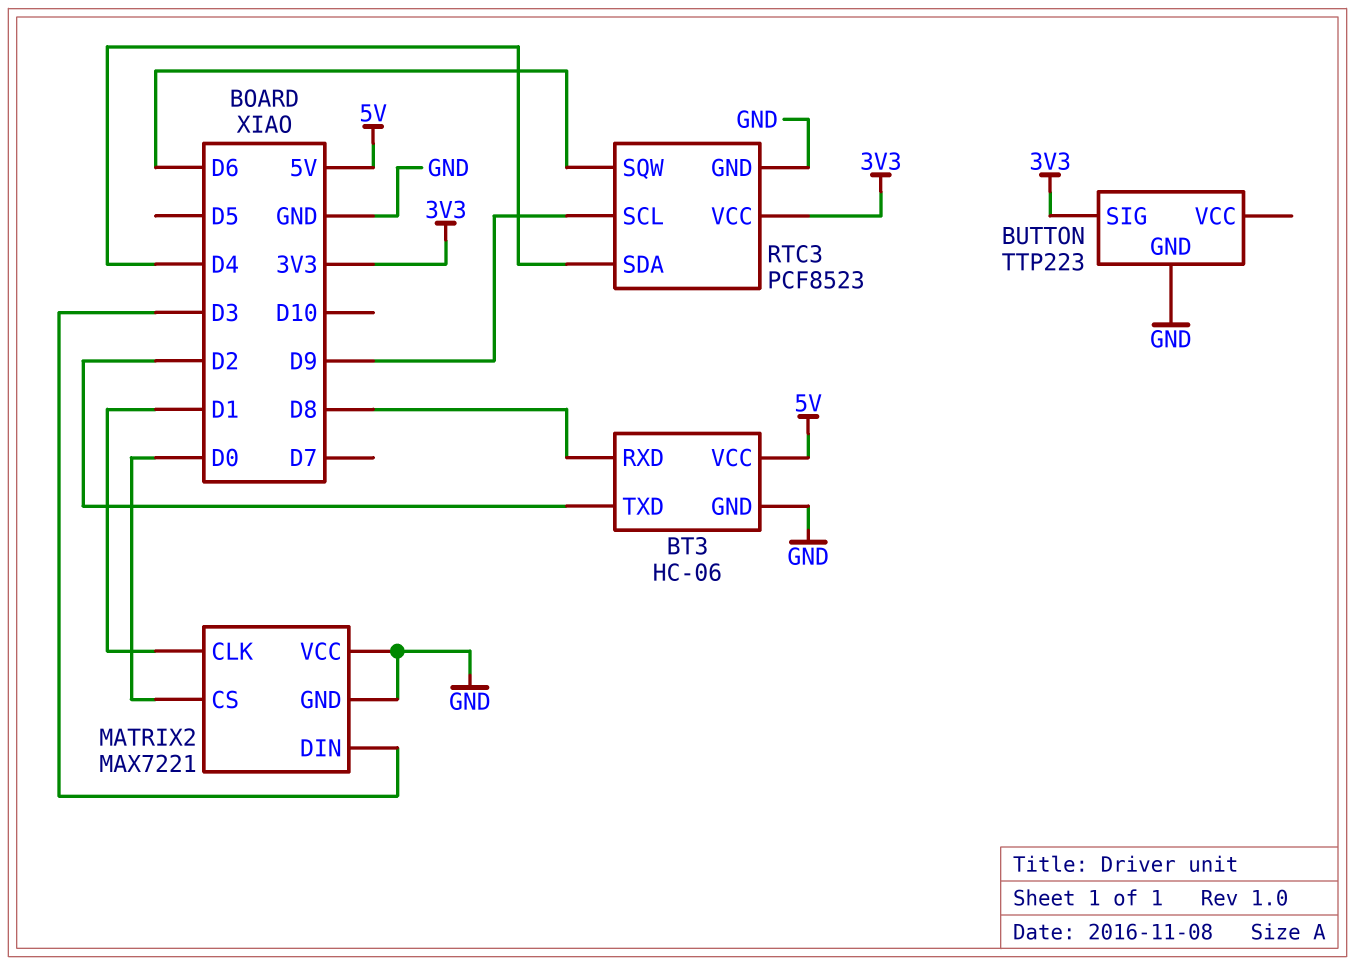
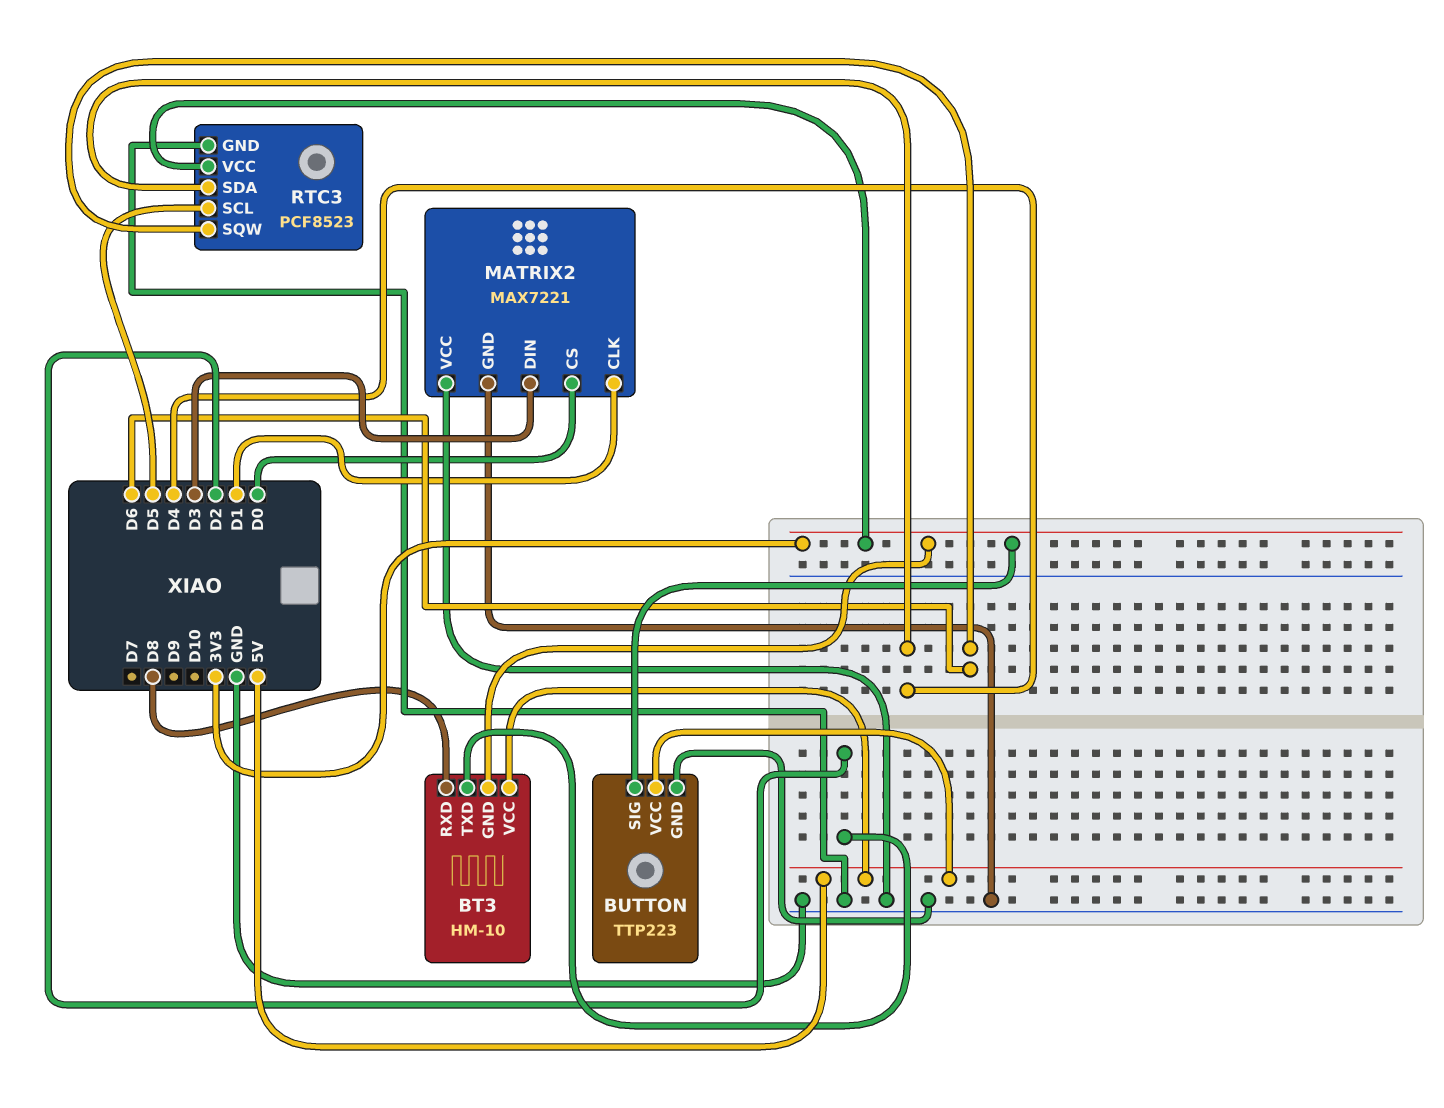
BT3: HC-06 -> HM-10
BT3 pin GND: GND -> 3V3
BUTTON pin VCC: none -> 5V
RTC3 pin SCL: D9 -> D5

